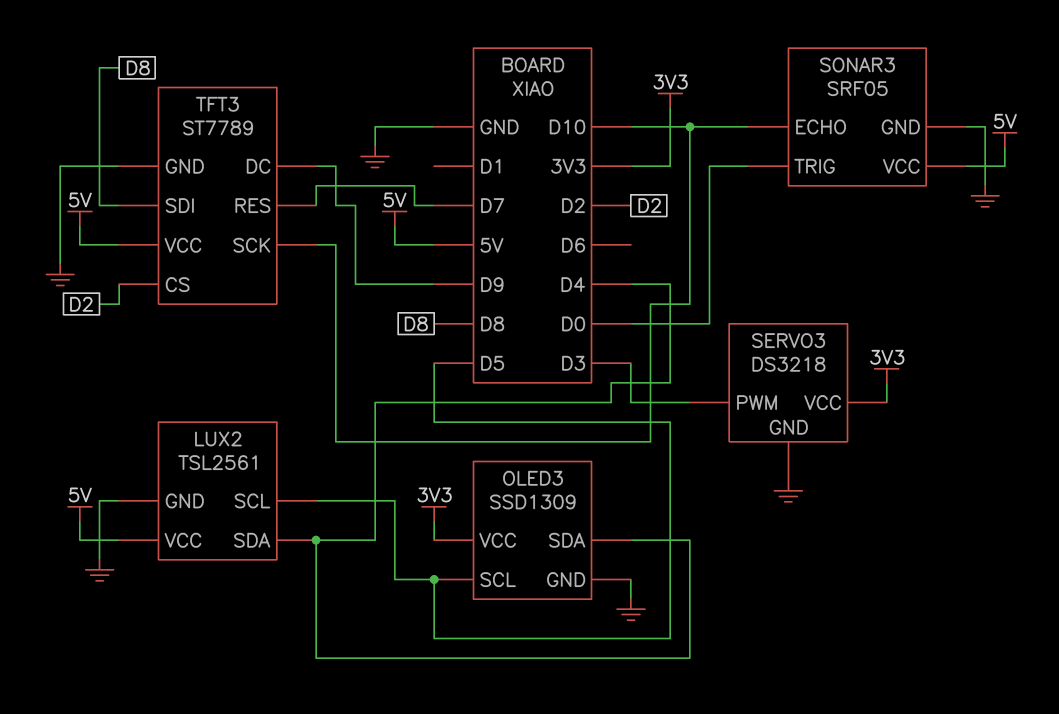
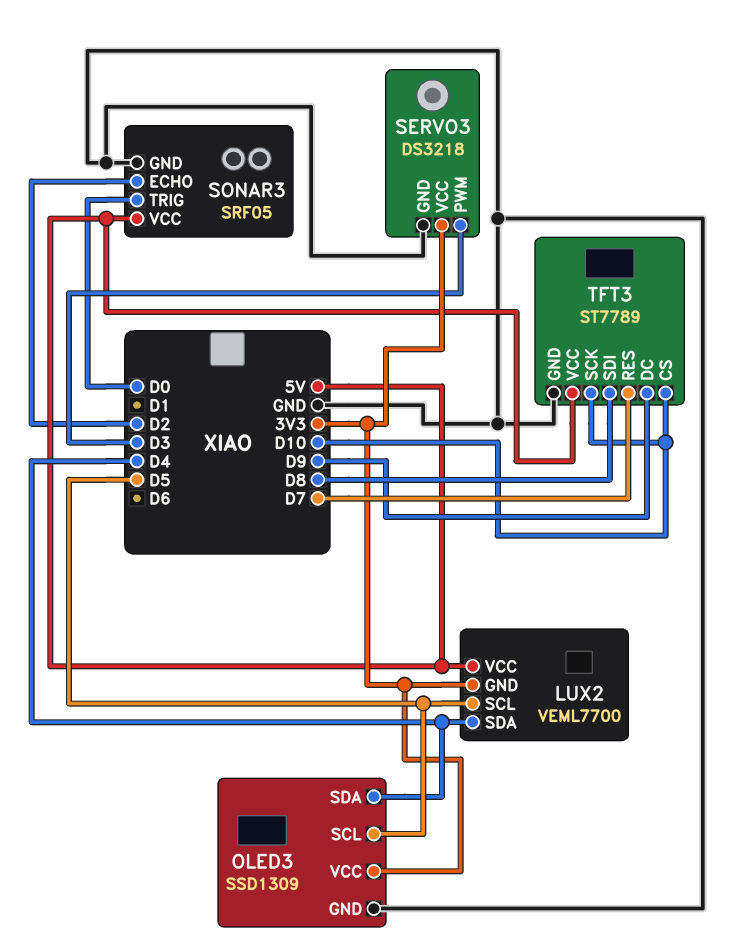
LUX2: TSL2561 -> VEML7700
LUX2 pin GND: GND -> 3V3
SONAR3 pin ECHO: D10 -> D2
TFT3 pin CS: D2 -> D10

